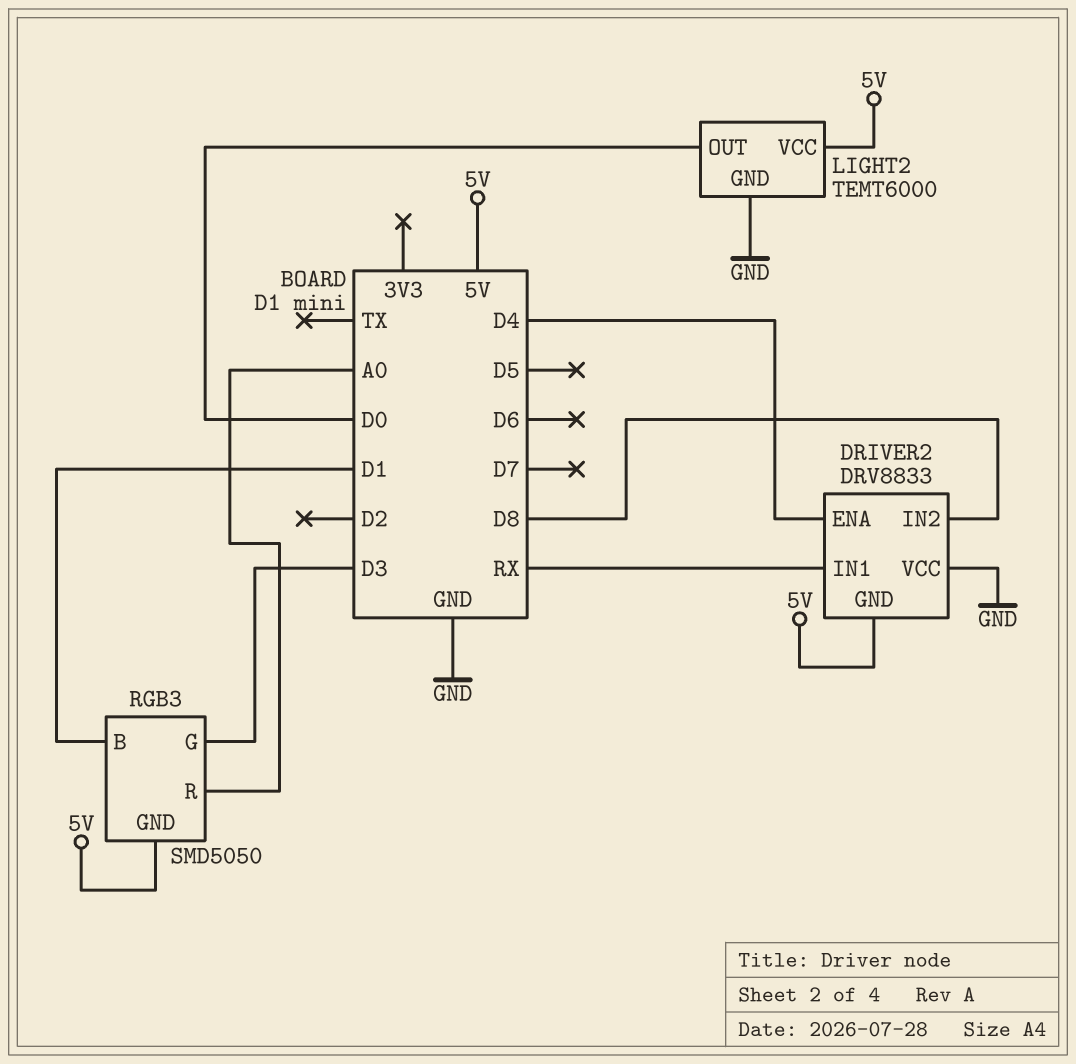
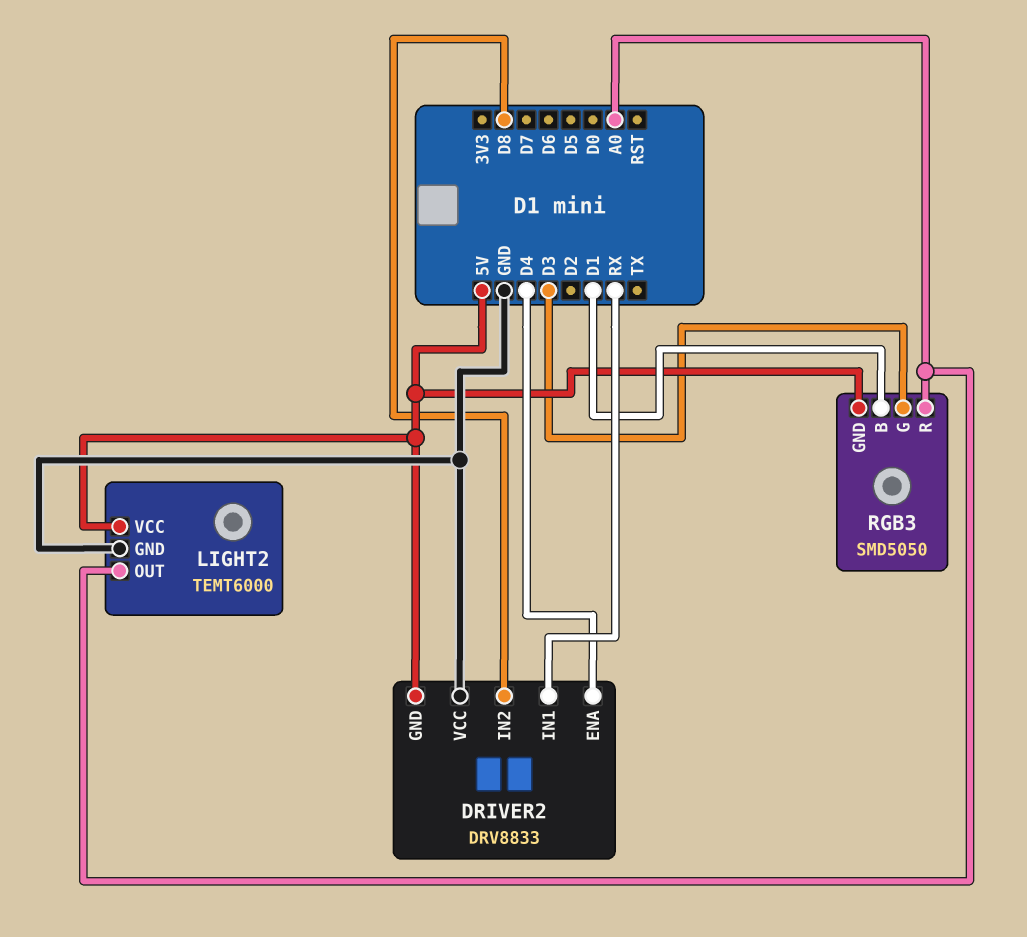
LIGHT2 pin OUT: D0 -> A0

